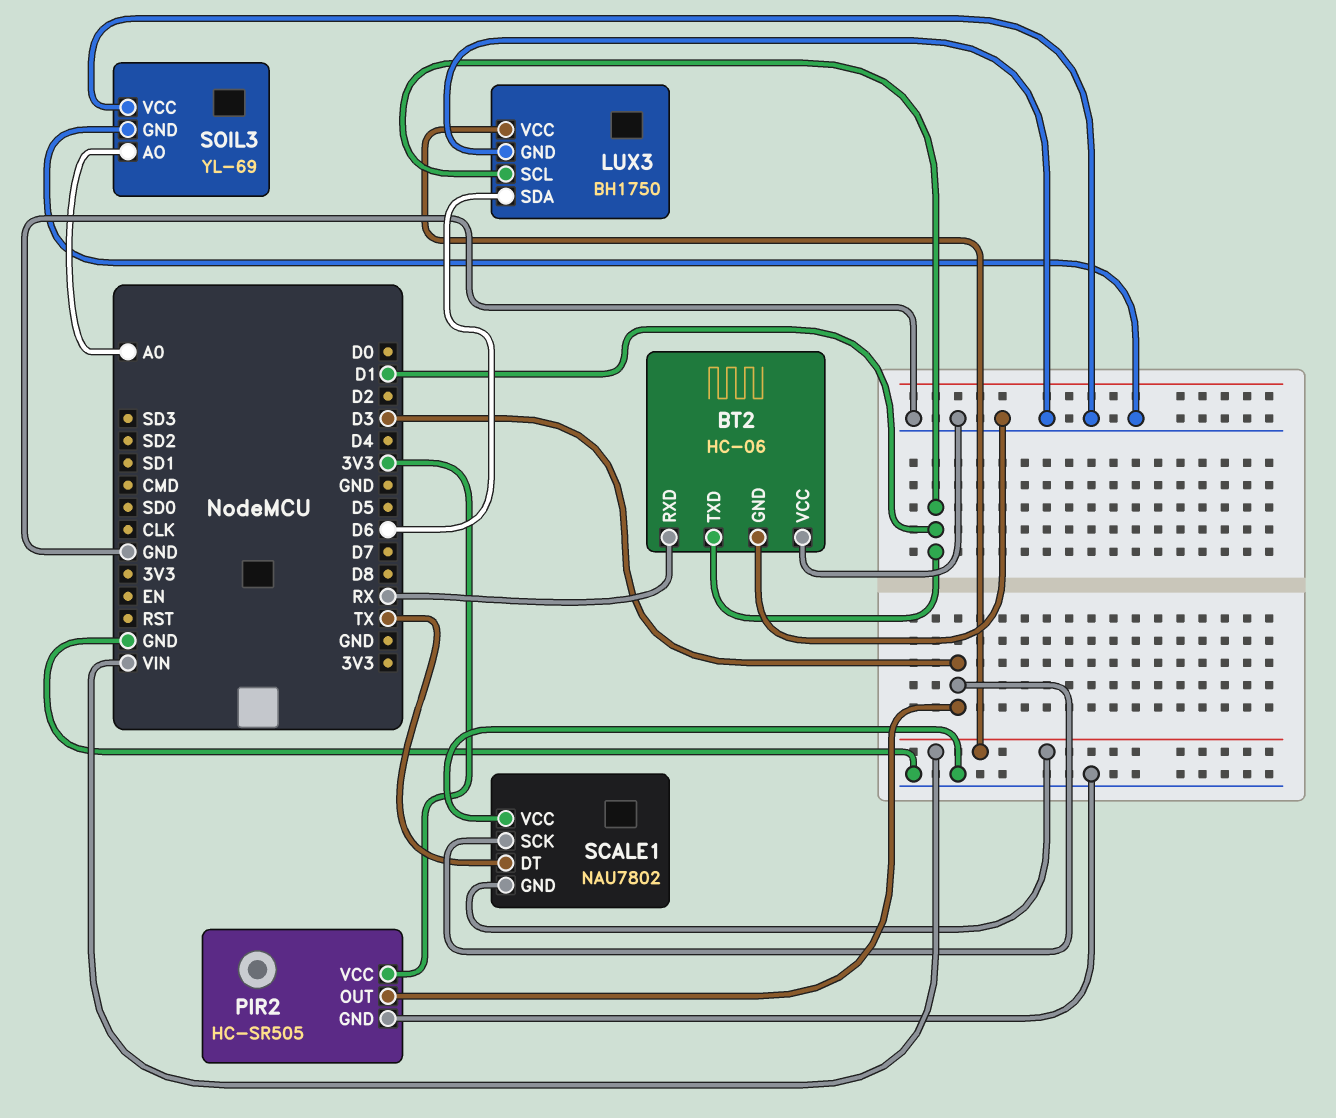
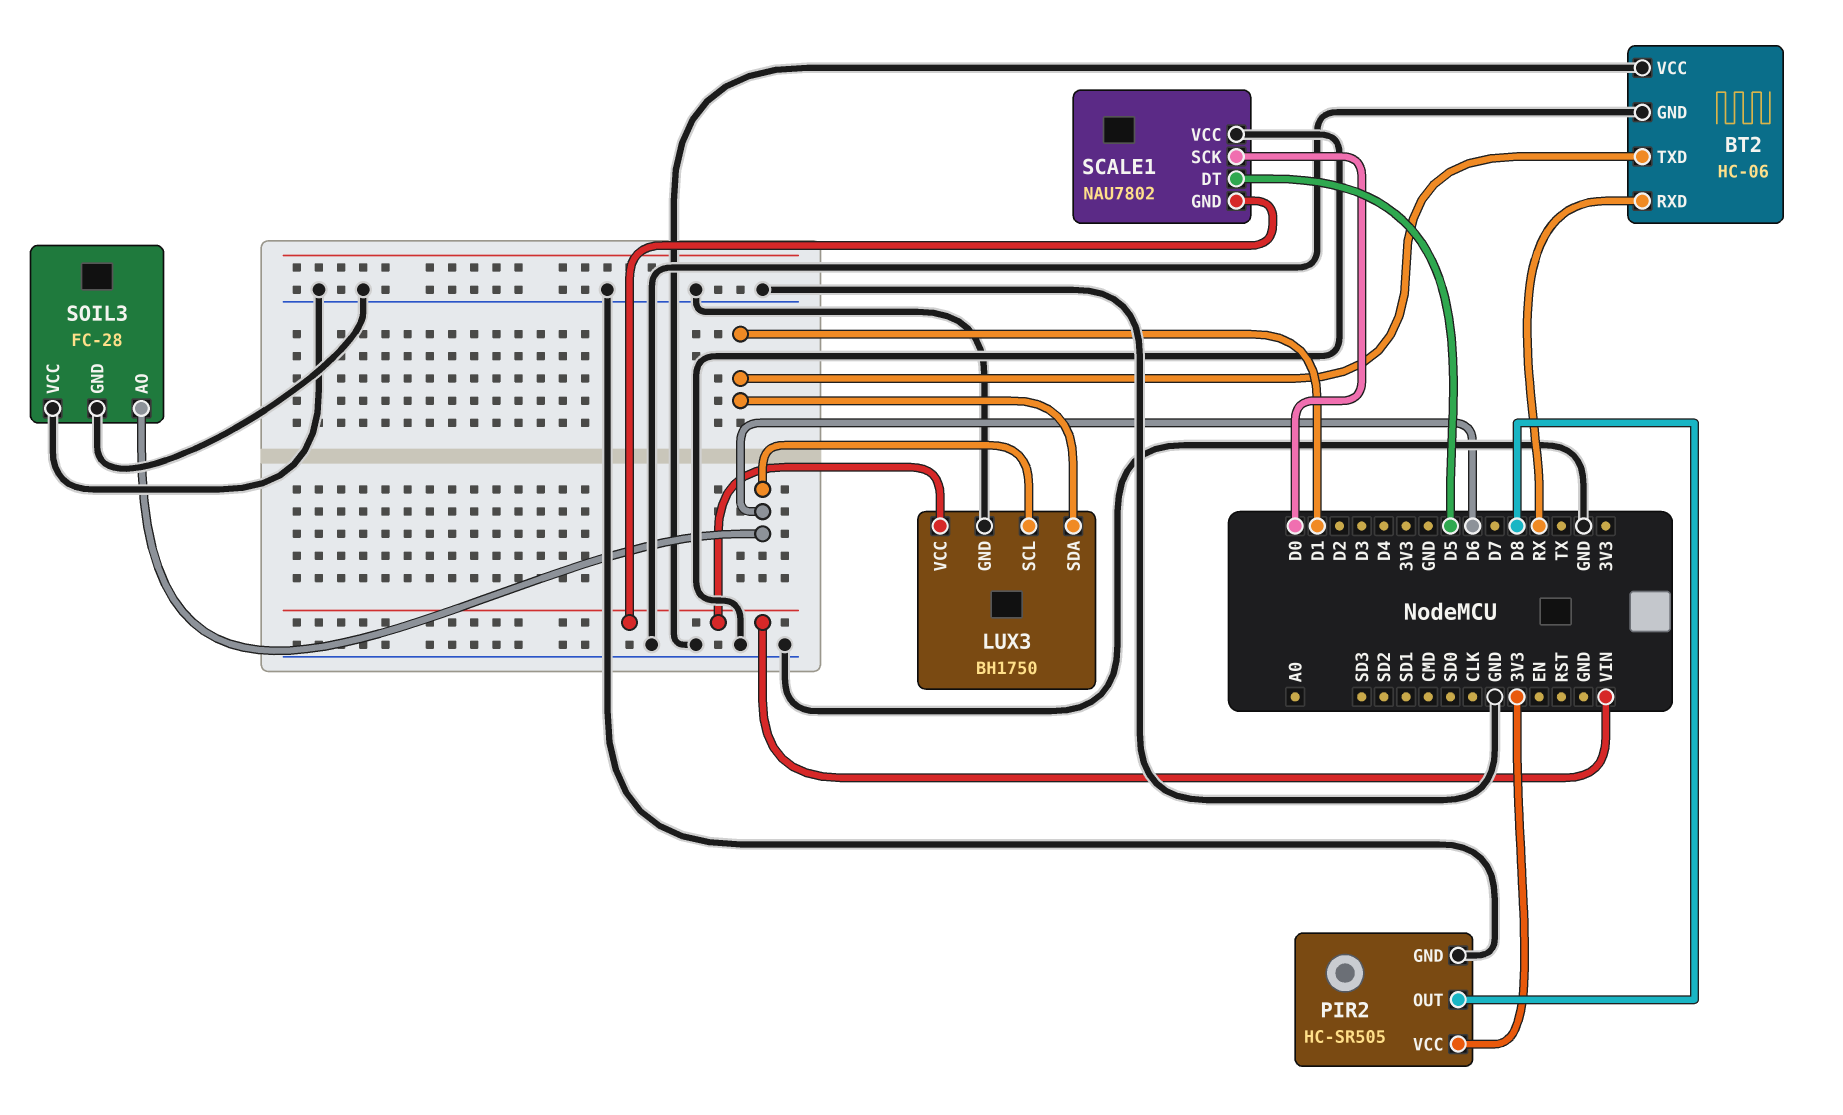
LUX3 pin SCL: D1 -> D6
LUX3 pin SDA: D6 -> D1
PIR2 pin OUT: D3 -> D8
SCALE1 pin DT: TX -> D5
SCALE1 pin SCK: D3 -> D0
SOIL3: YL-69 -> FC-28
SOIL3 pin AO: A0 -> D6

